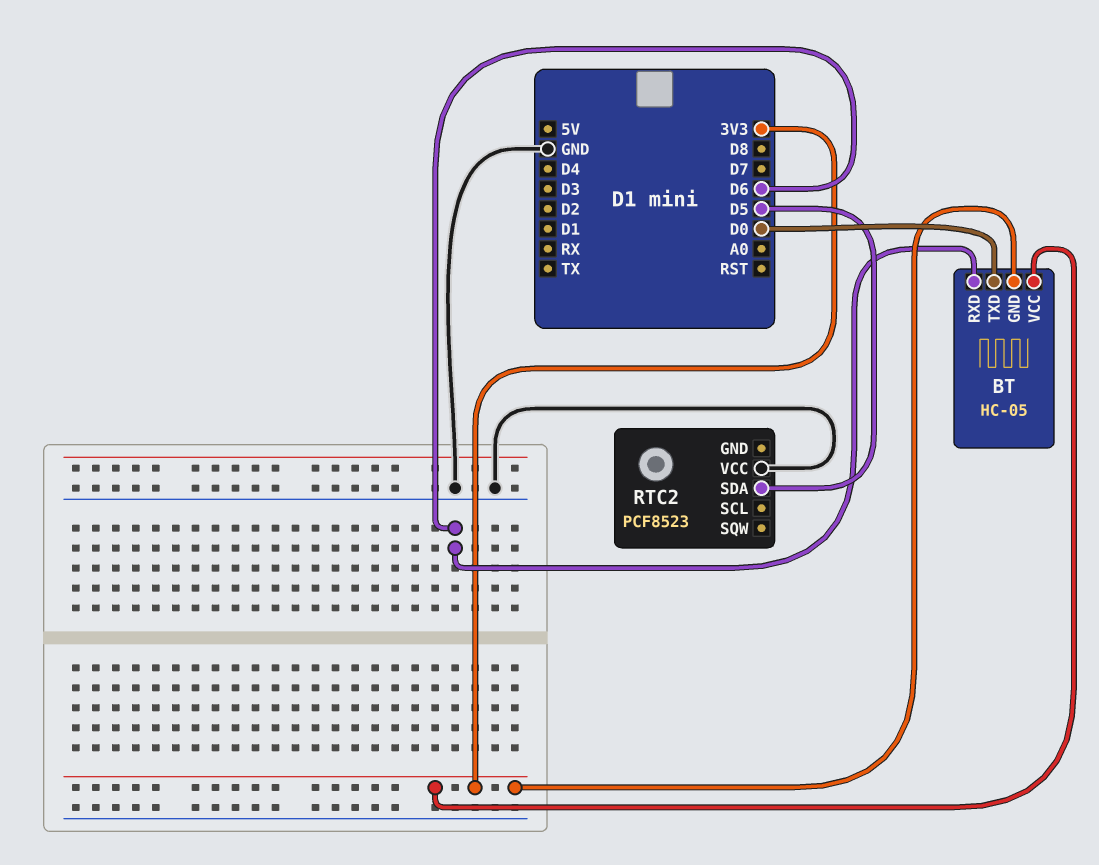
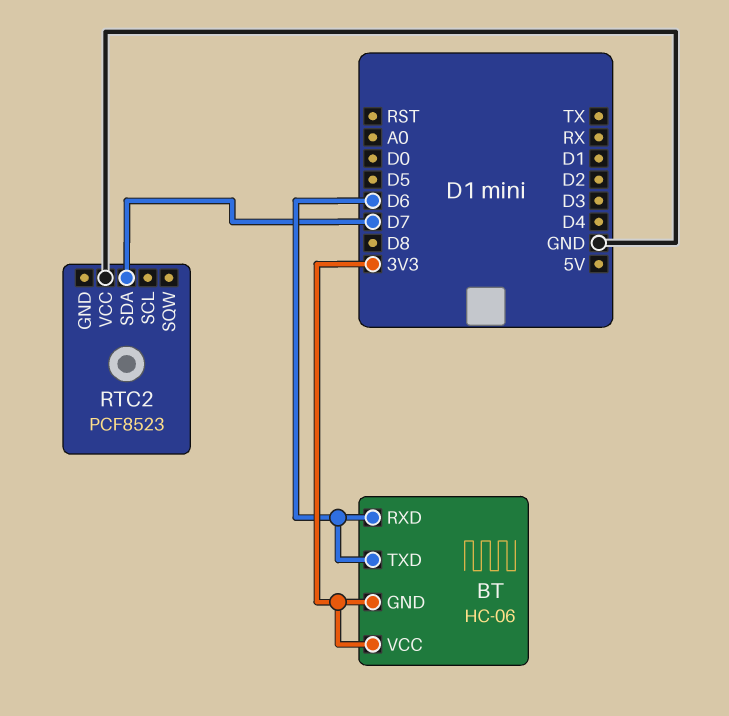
BT: HC-05 -> HC-06
BT pin TXD: D0 -> D6
RTC2 pin SDA: D5 -> D7

